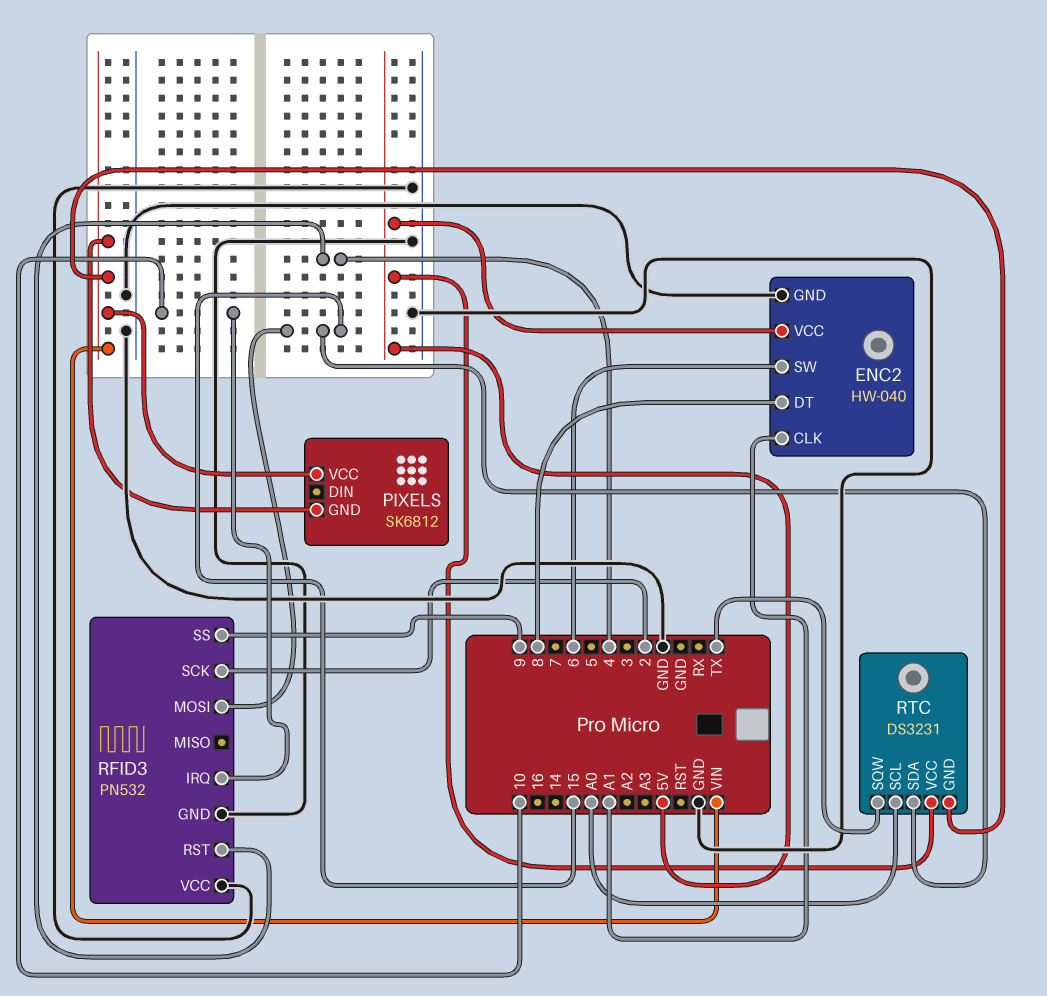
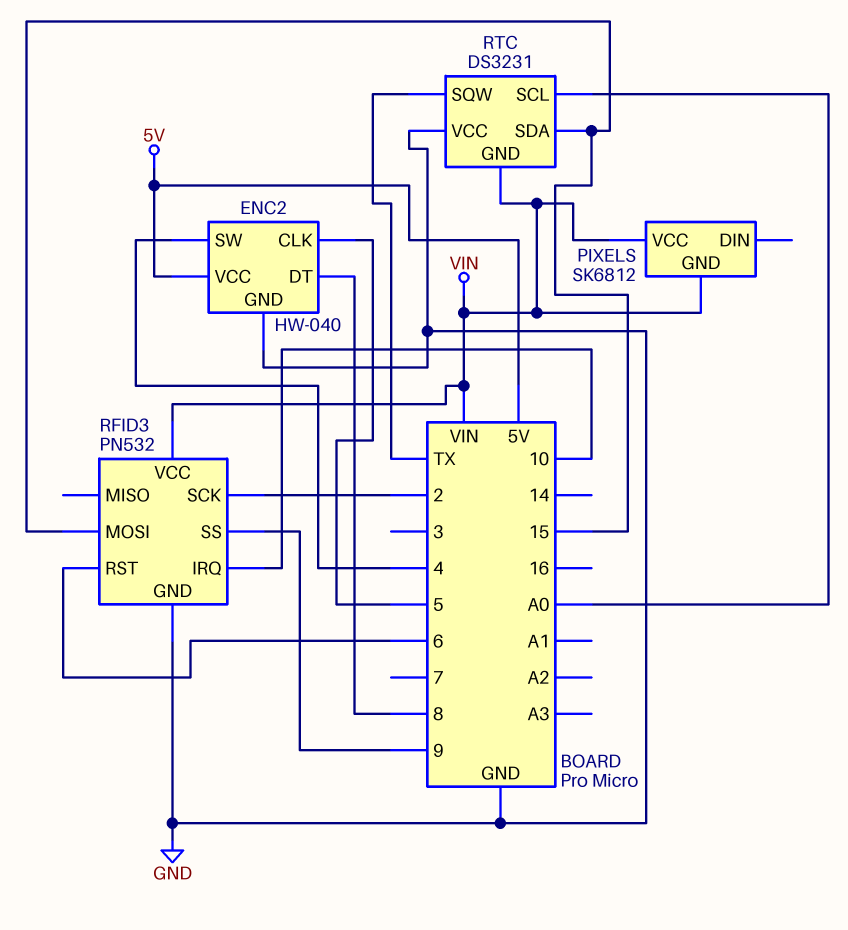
ENC2 pin CLK: A1 -> 5
ENC2 pin SW: 6 -> 4
RFID3 pin RST: 4 -> 6
RFID3 pin VCC: GND -> VIN
RTC pin VCC: 5V -> GND

